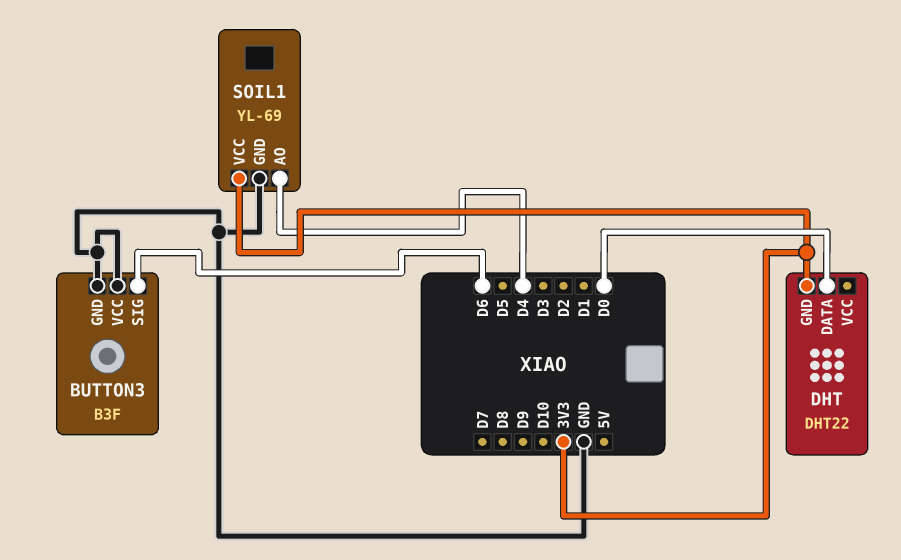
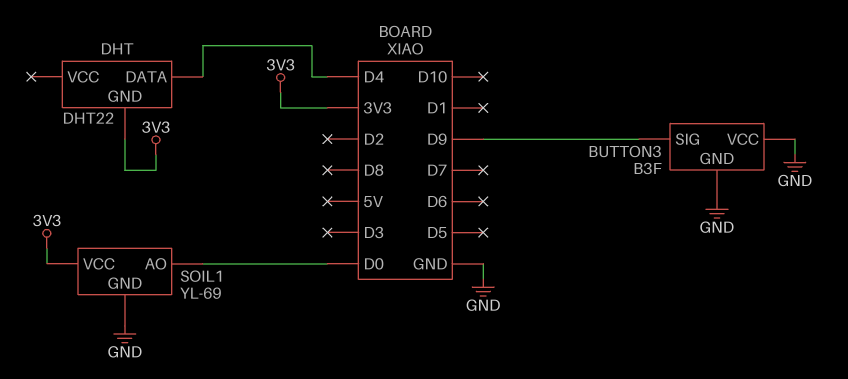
BUTTON3 pin SIG: D6 -> D9
DHT pin DATA: D0 -> D4
SOIL1 pin AO: D4 -> D0

